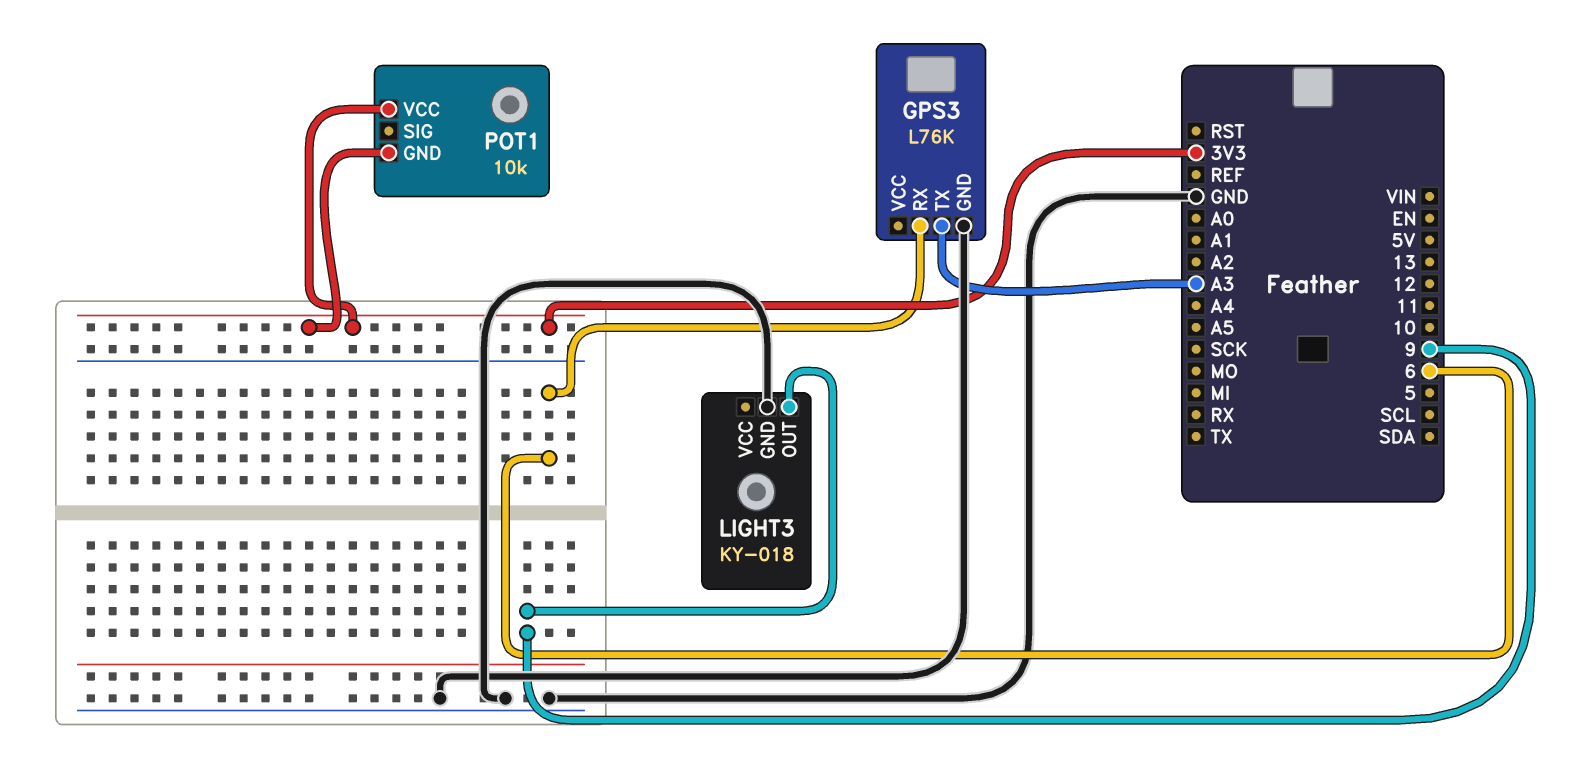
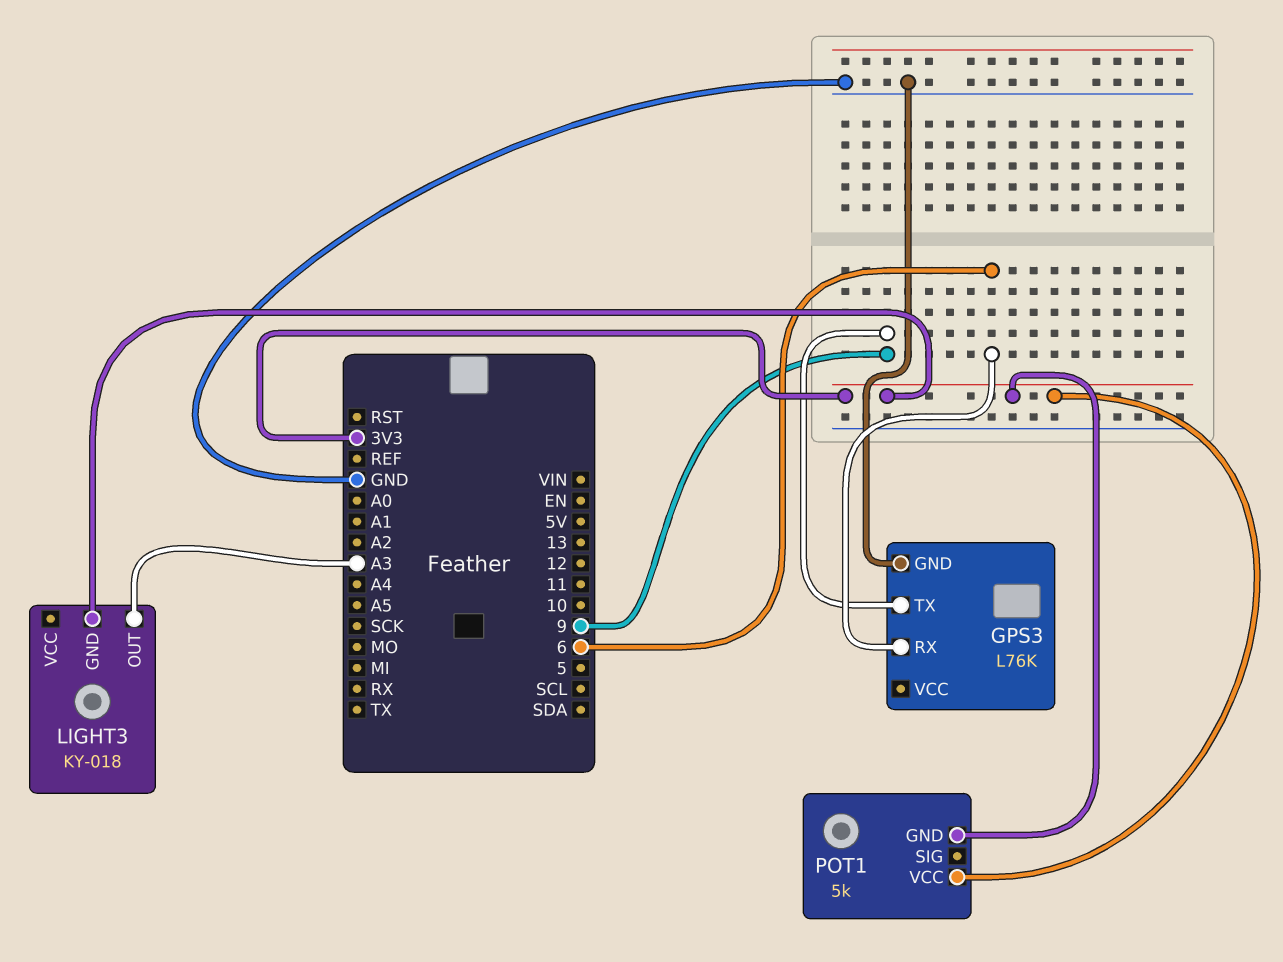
GPS3 pin TX: A3 -> 9
LIGHT3 pin GND: GND -> 3V3
LIGHT3 pin OUT: 9 -> A3
POT1: 10k -> 5k

